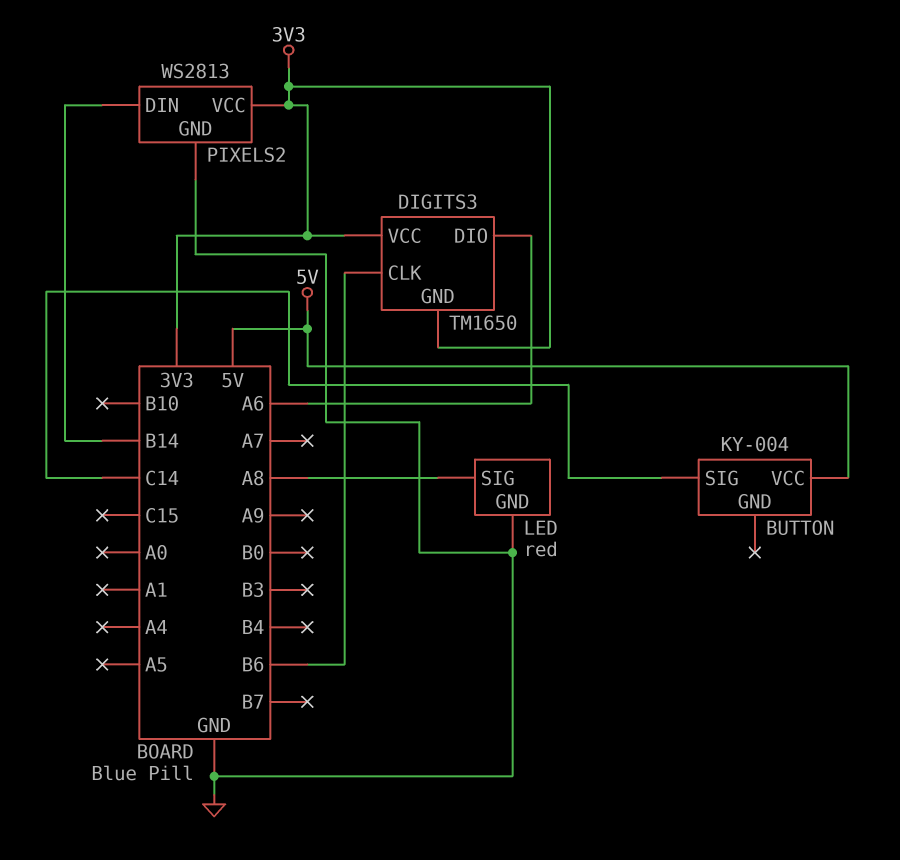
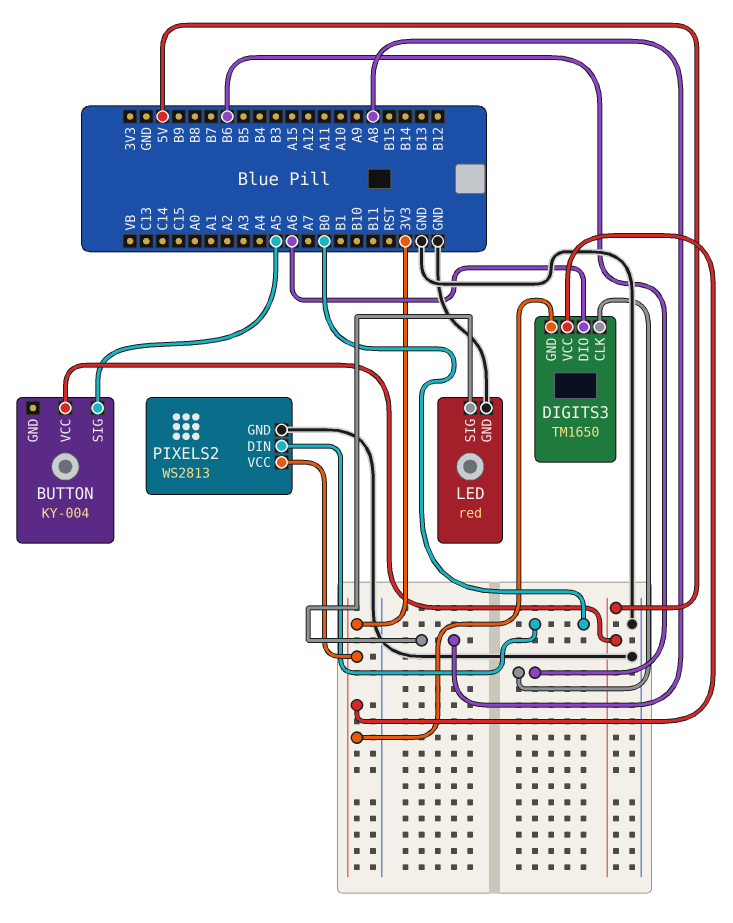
BUTTON pin SIG: C14 -> A5
PIXELS2 pin DIN: B14 -> B0

